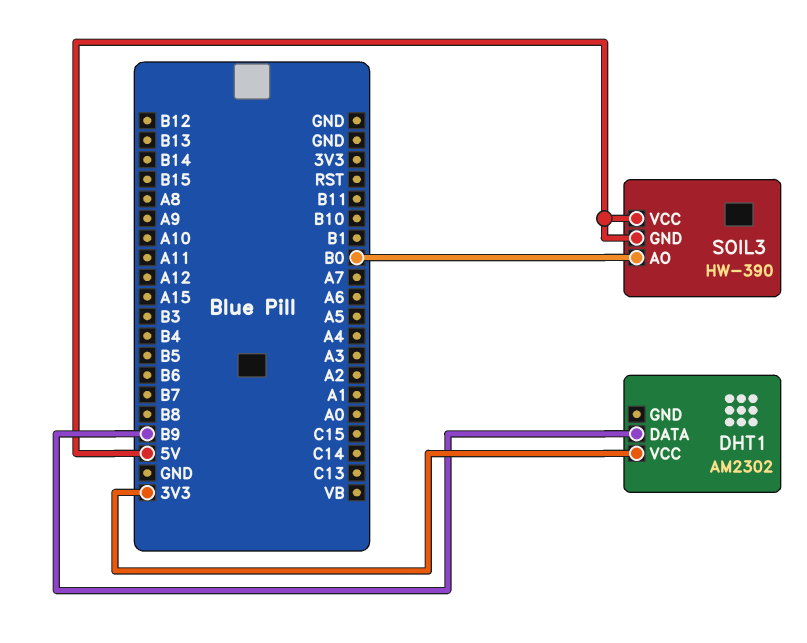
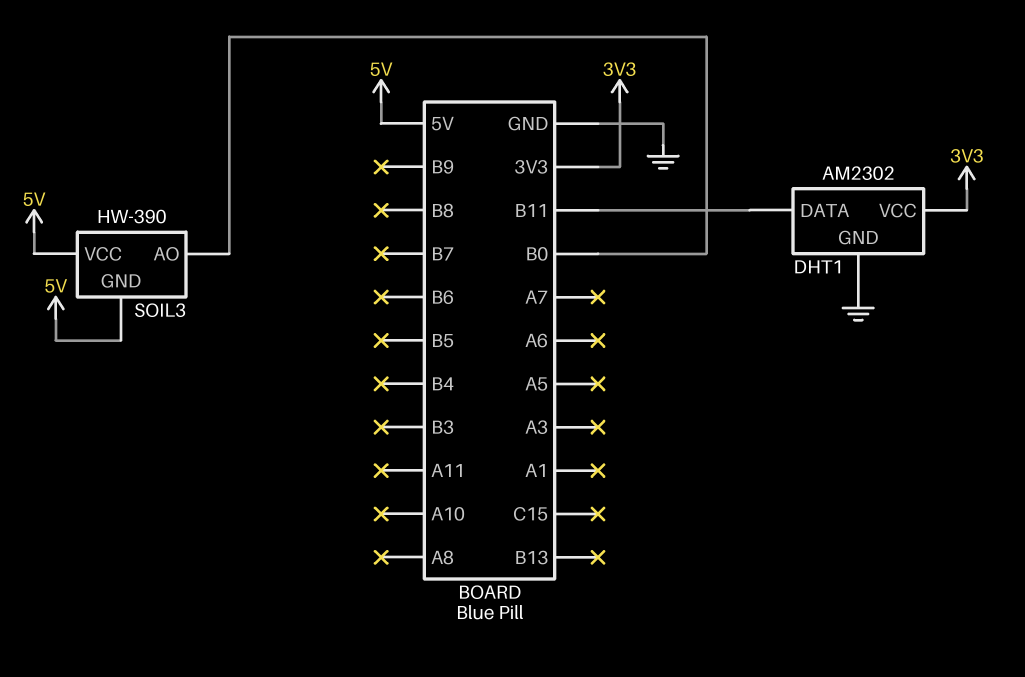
DHT1 pin DATA: B9 -> B11
DHT1 pin GND: none -> GND

